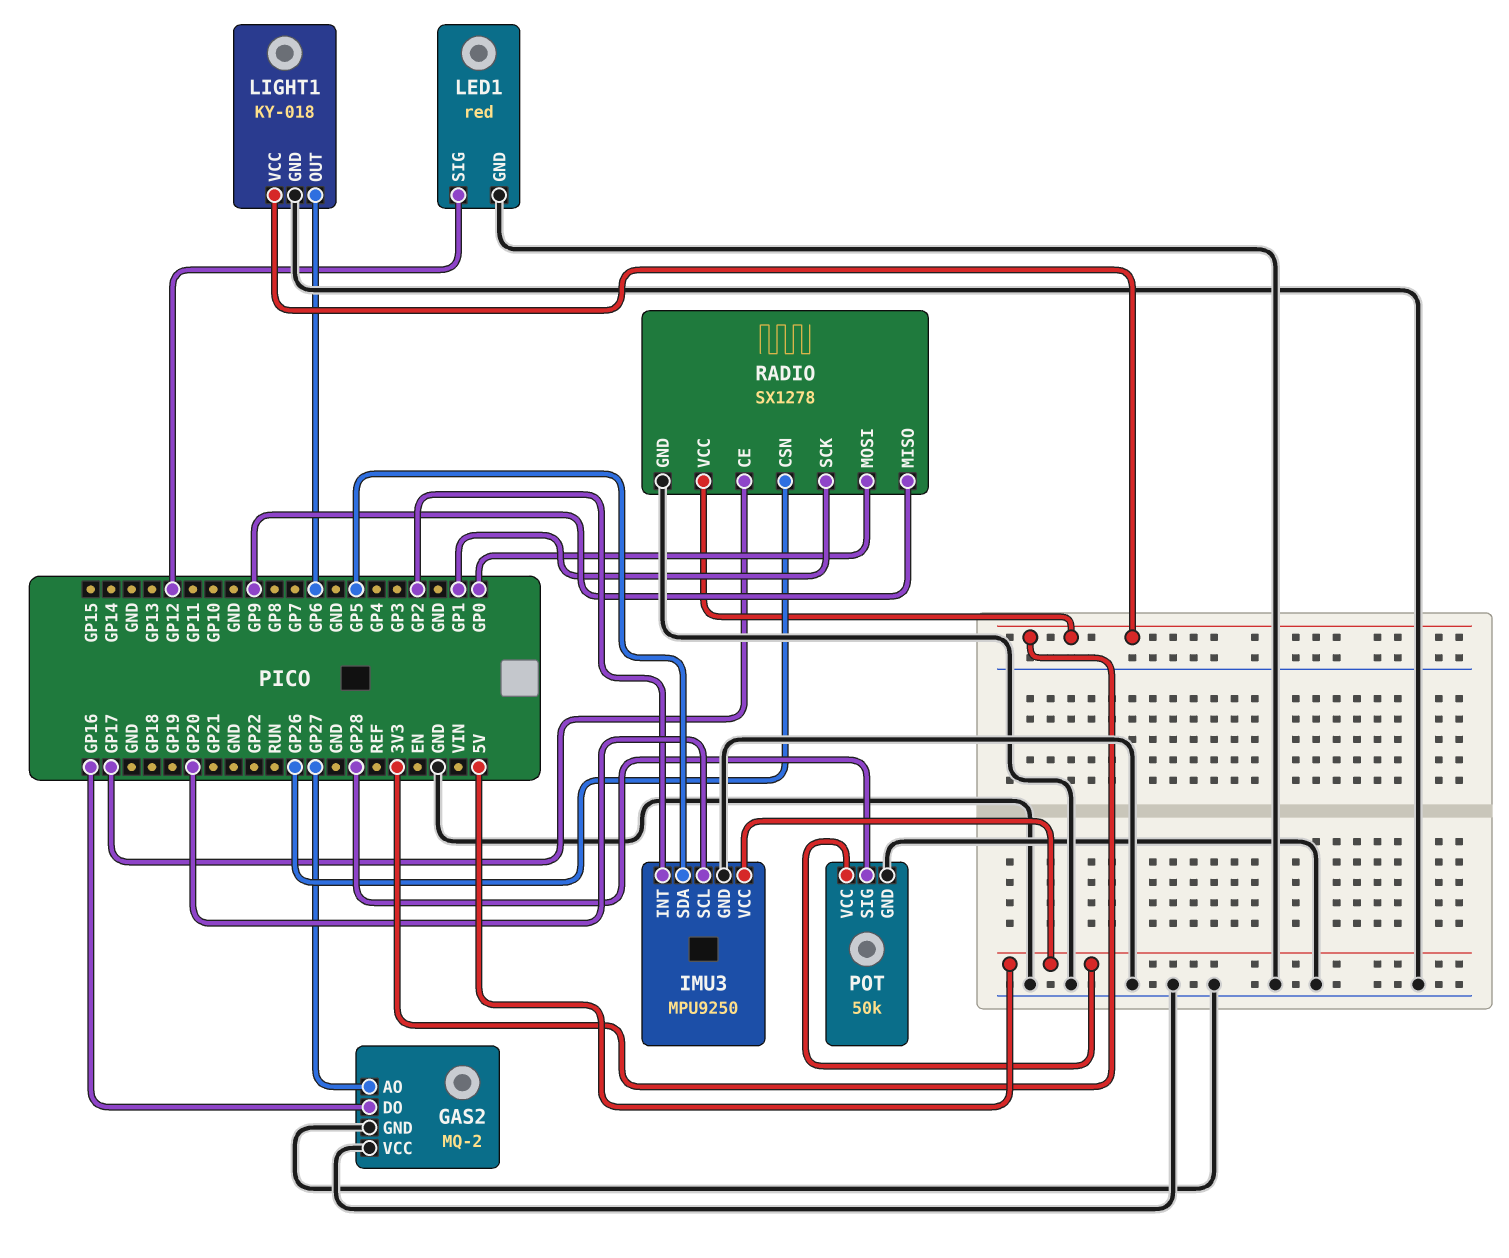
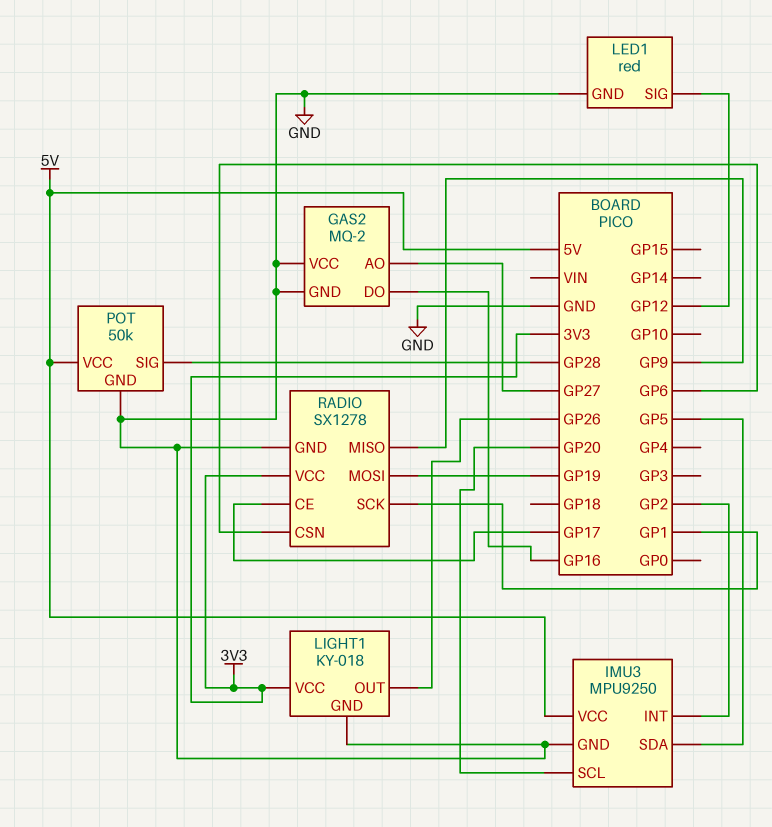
LIGHT1 pin OUT: GP6 -> GP26
RADIO pin CSN: GP26 -> GP6
RADIO pin MOSI: GP0 -> GP19

